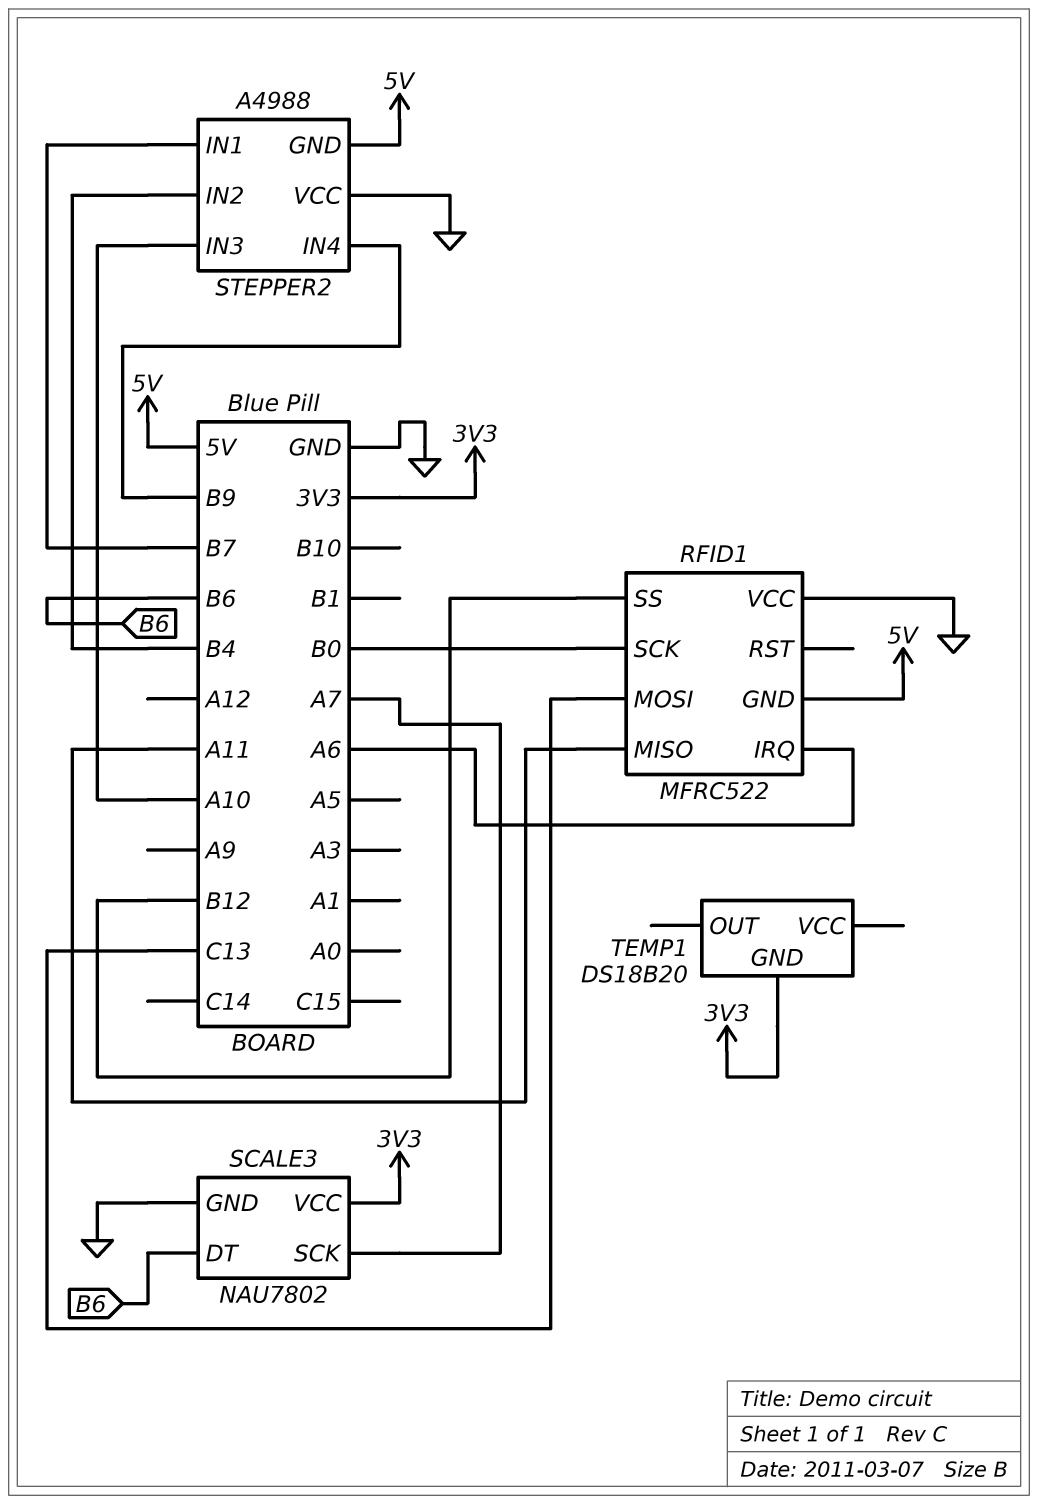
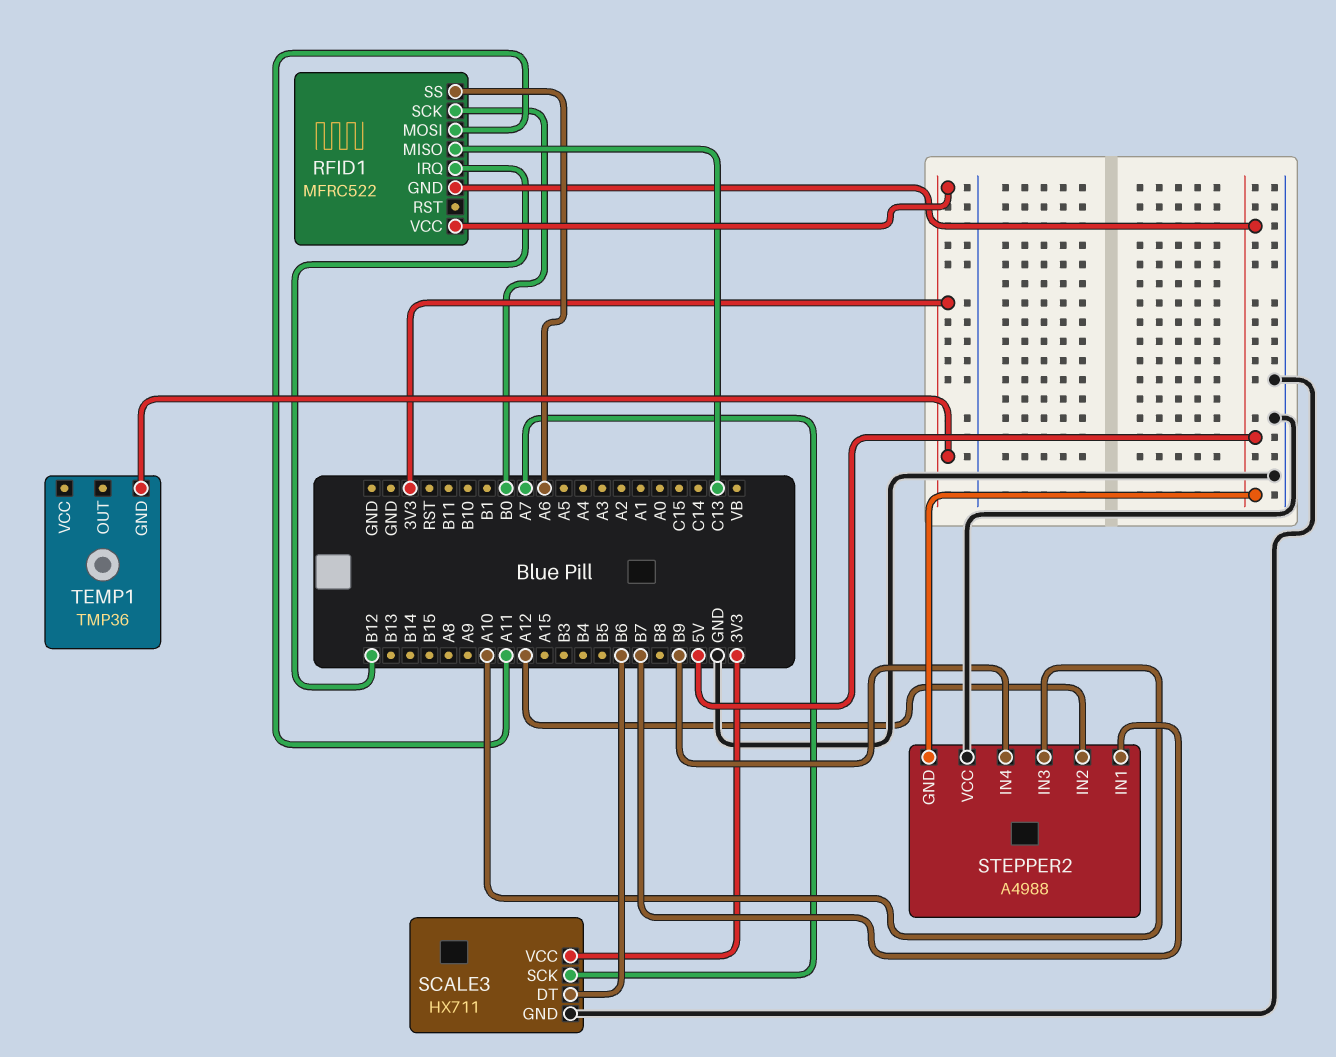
RFID1 pin IRQ: A6 -> B12
RFID1 pin MISO: A11 -> C13
RFID1 pin MOSI: C13 -> A11
RFID1 pin SS: B12 -> A6
RFID1 pin VCC: GND -> 3V3
SCALE3: NAU7802 -> HX711
STEPPER2 pin IN2: B4 -> A12
TEMP1: DS18B20 -> TMP36

